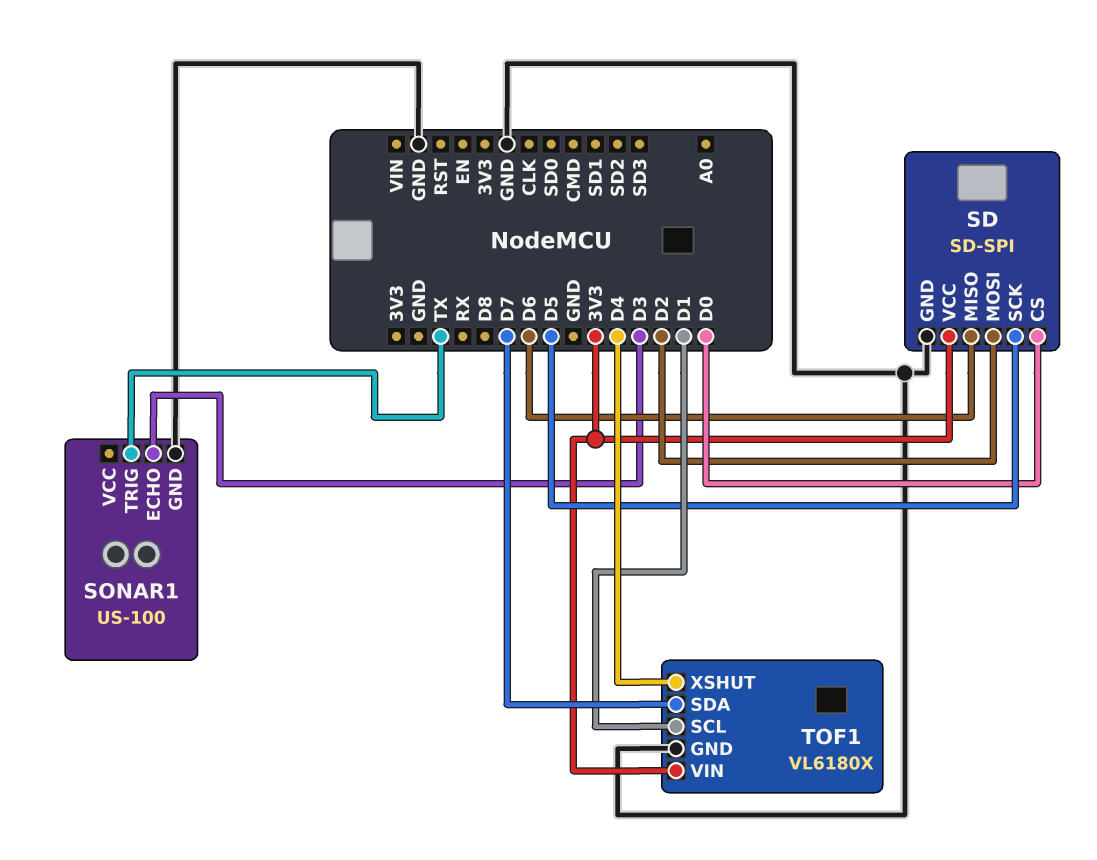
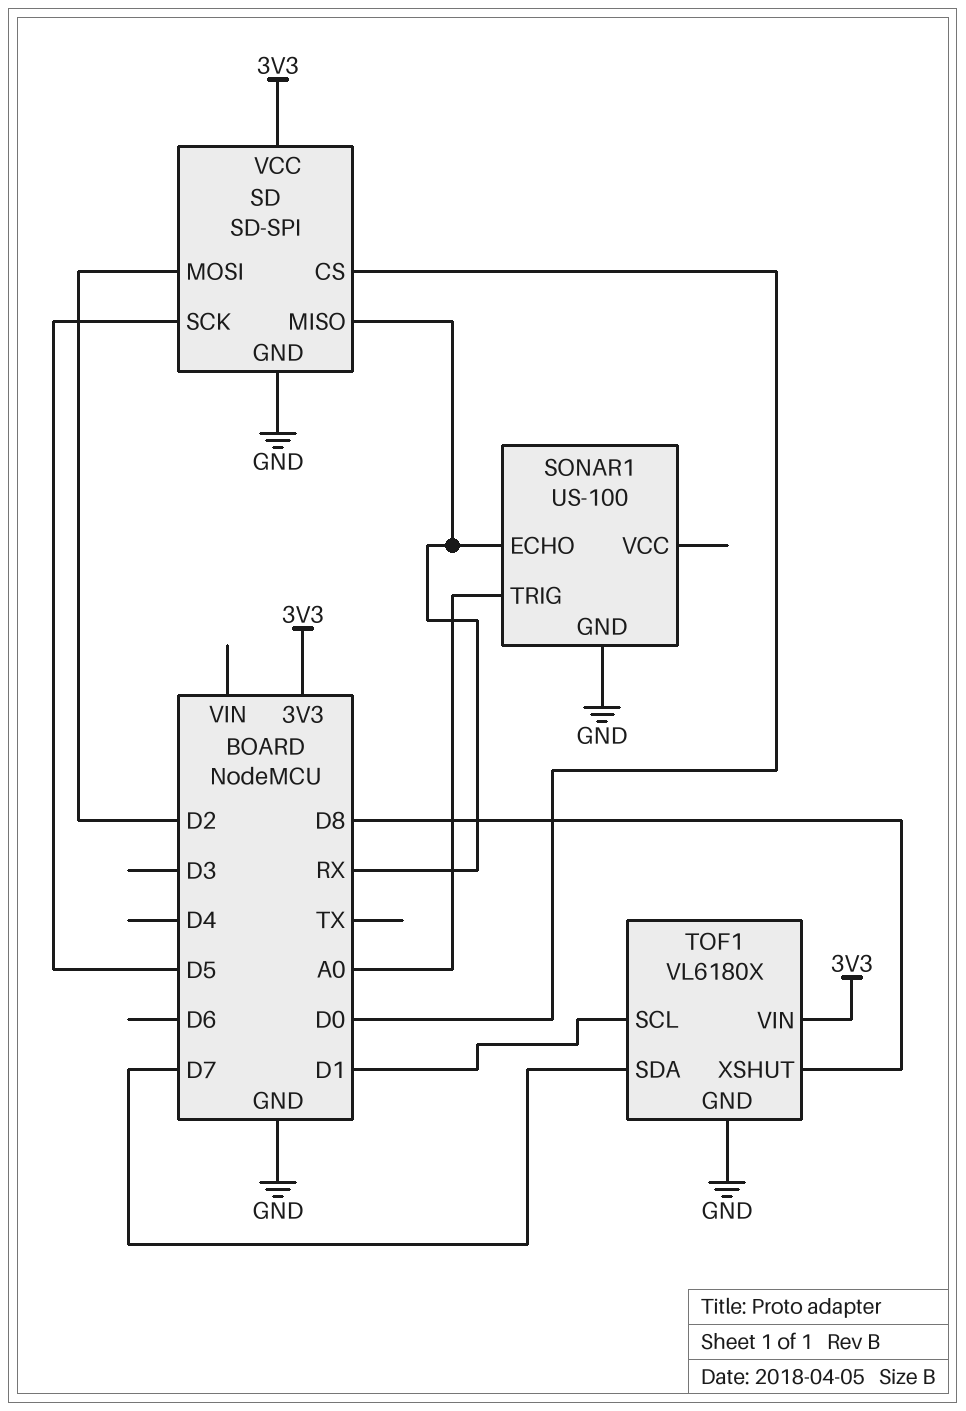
SD pin MISO: D6 -> RX
SONAR1 pin ECHO: D3 -> RX
SONAR1 pin TRIG: TX -> A0
TOF1 pin XSHUT: D4 -> D8

